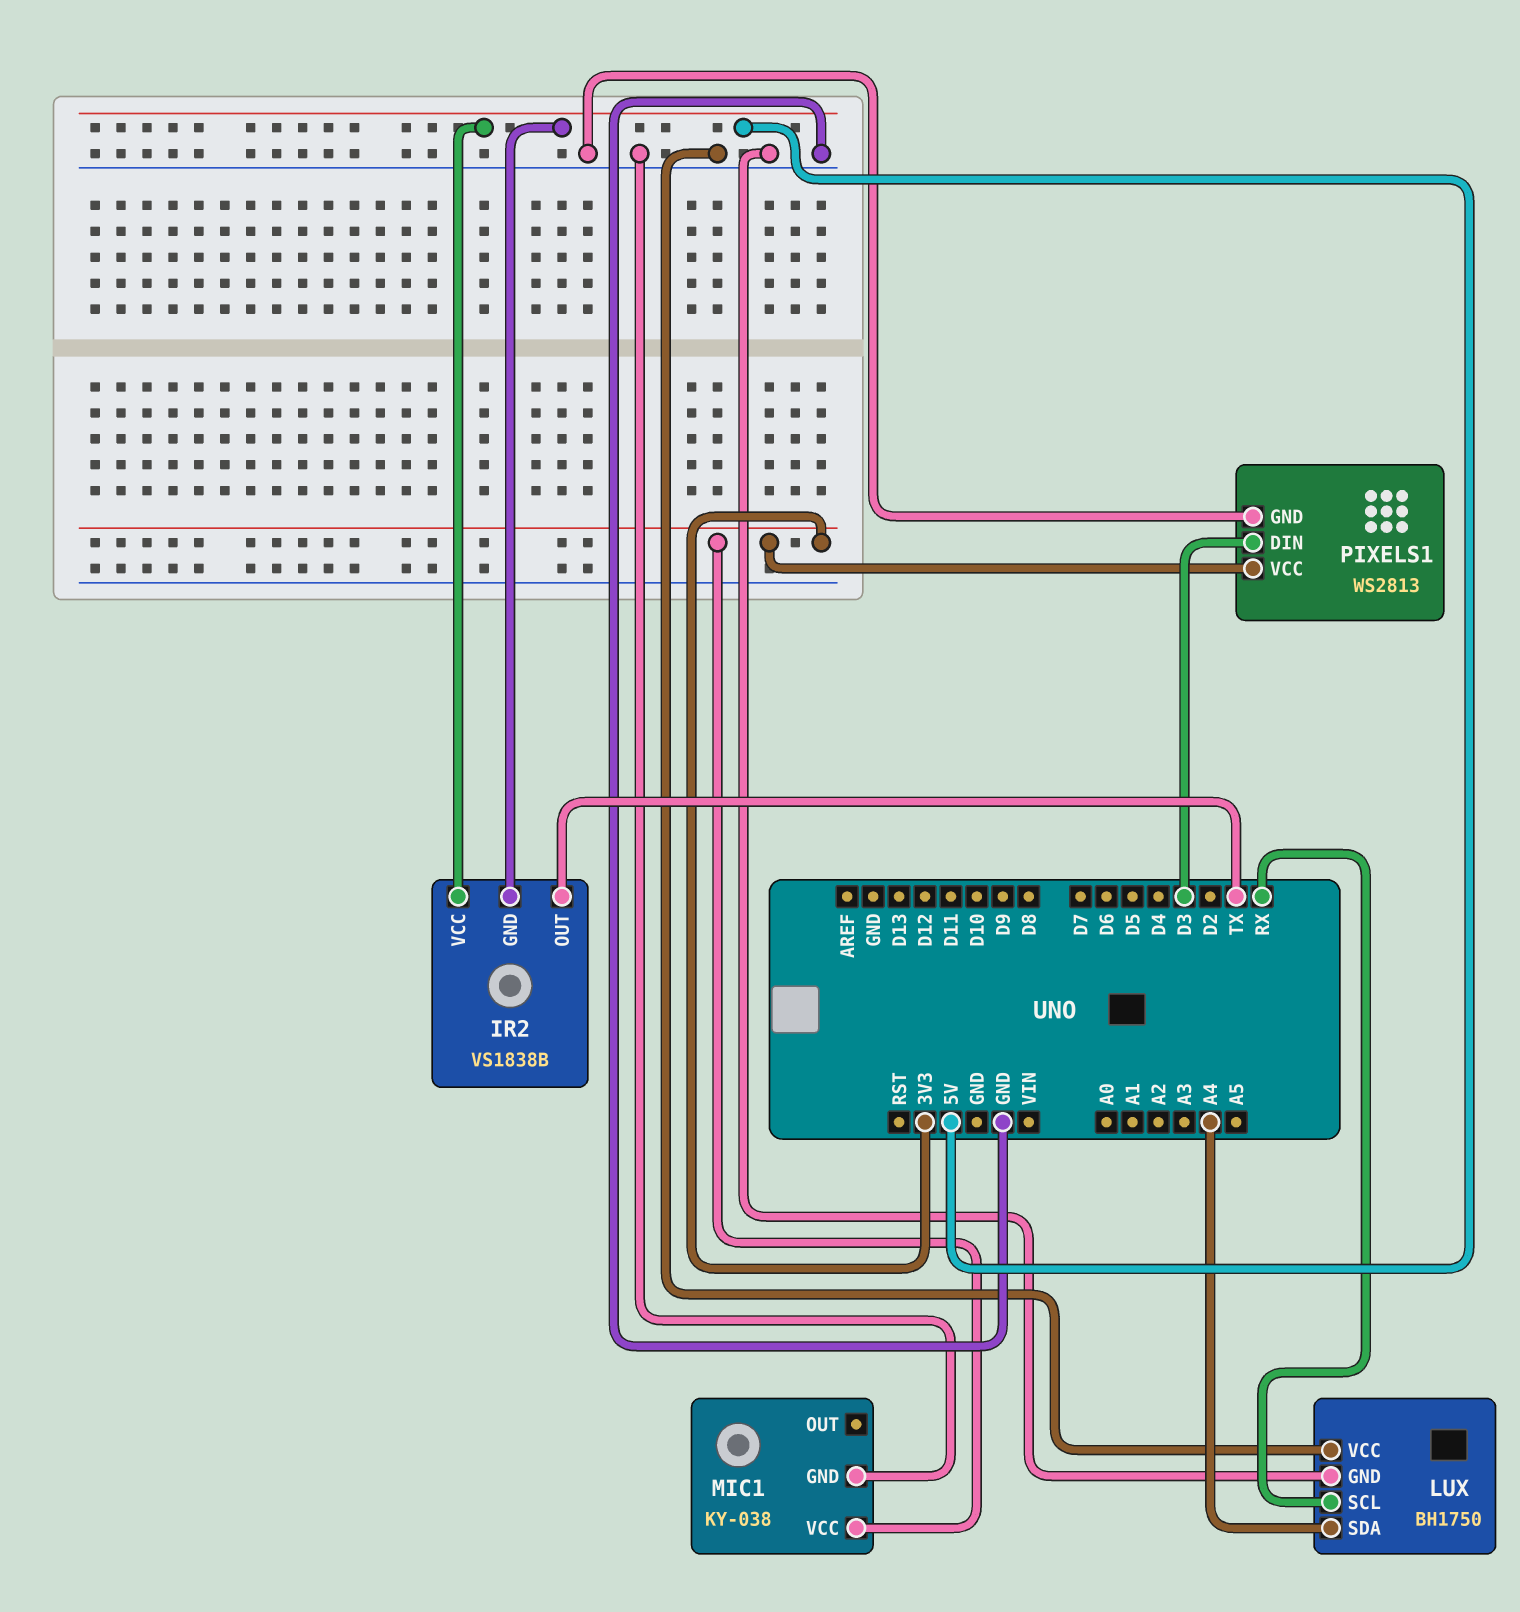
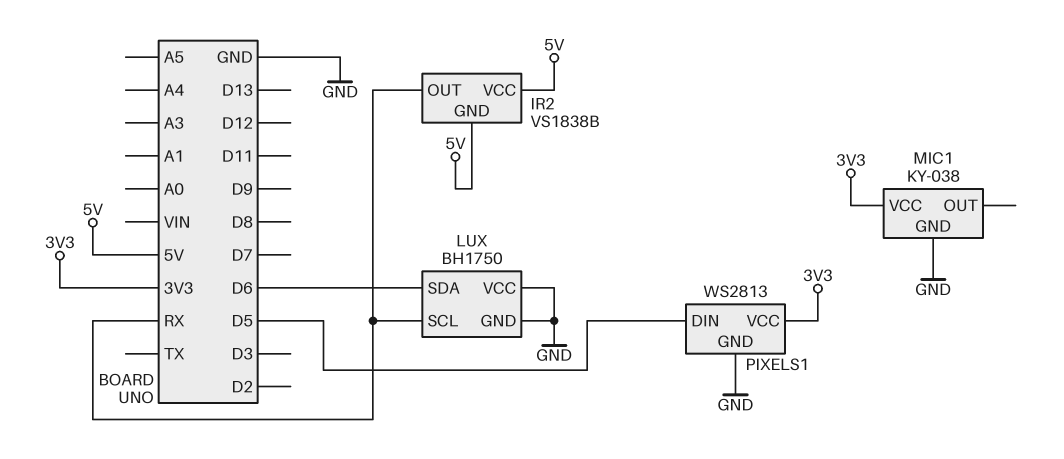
IR2 pin OUT: TX -> RX
LUX pin SDA: A4 -> D6
PIXELS1 pin DIN: D3 -> D5

